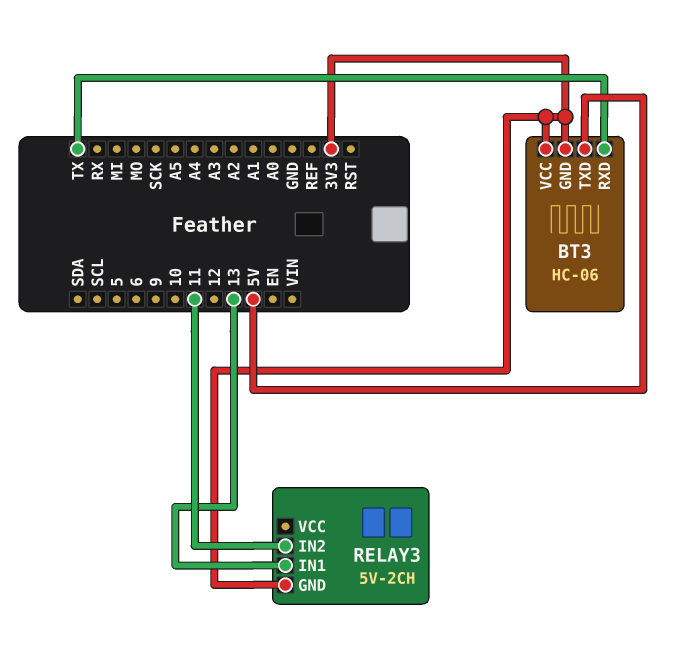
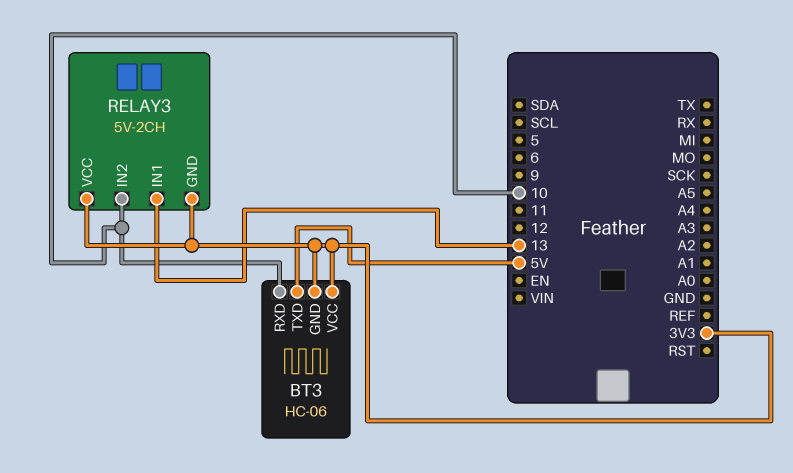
BT3 pin RXD: TX -> 10
RELAY3 pin IN2: 11 -> 10
RELAY3 pin VCC: none -> 3V3

